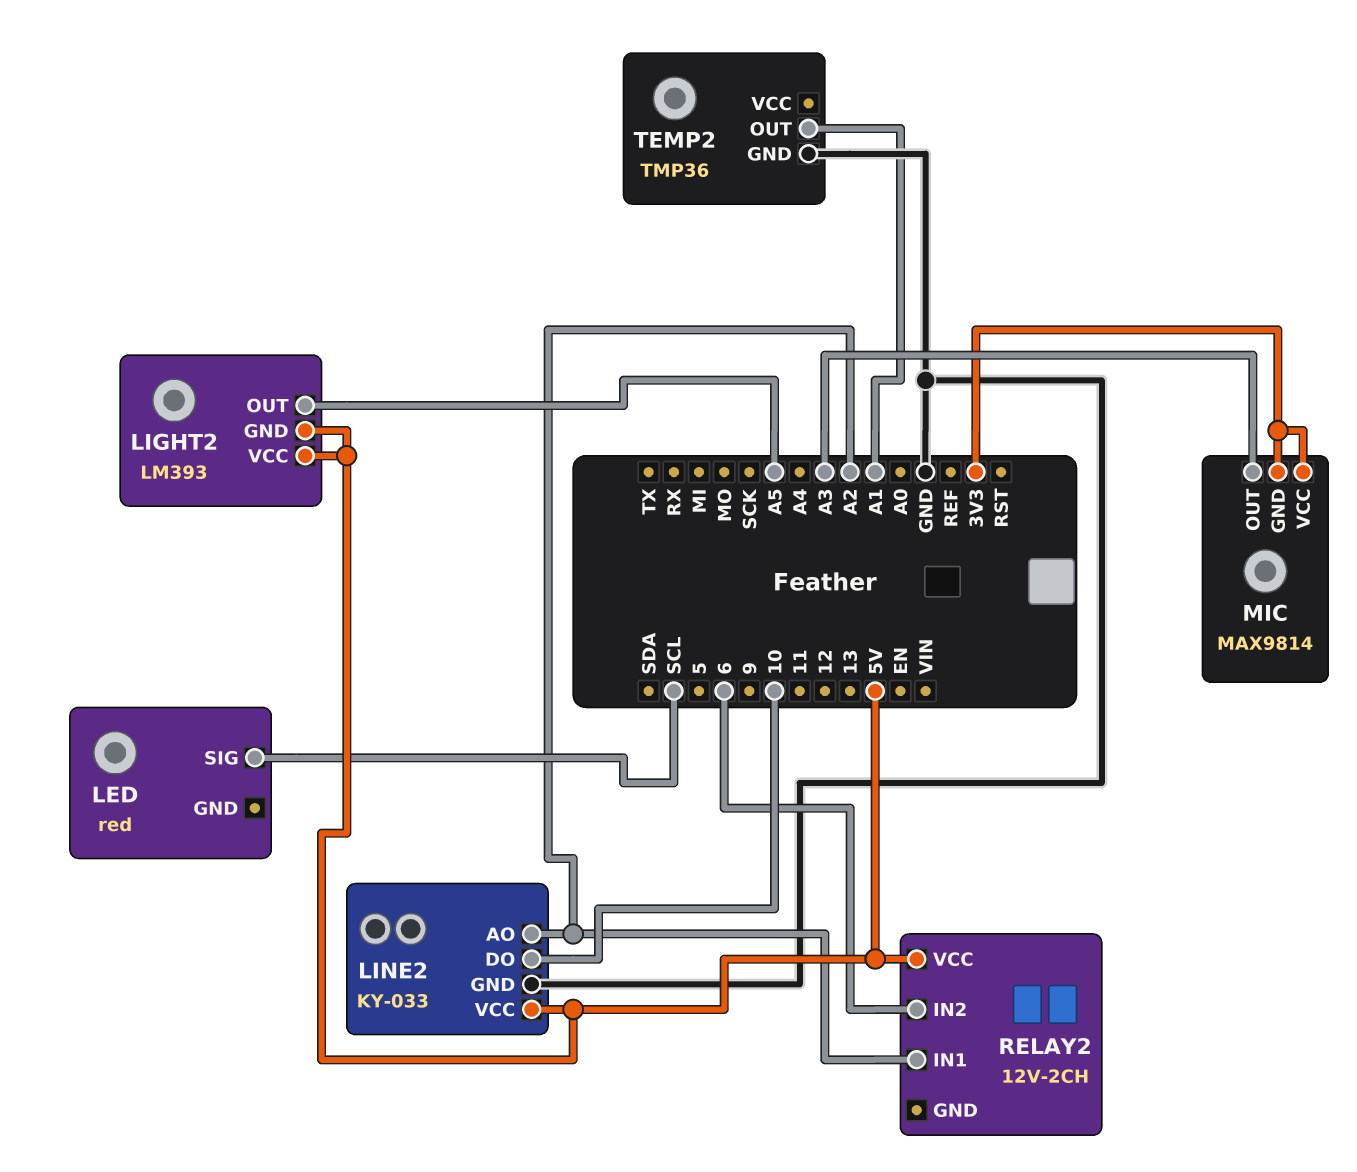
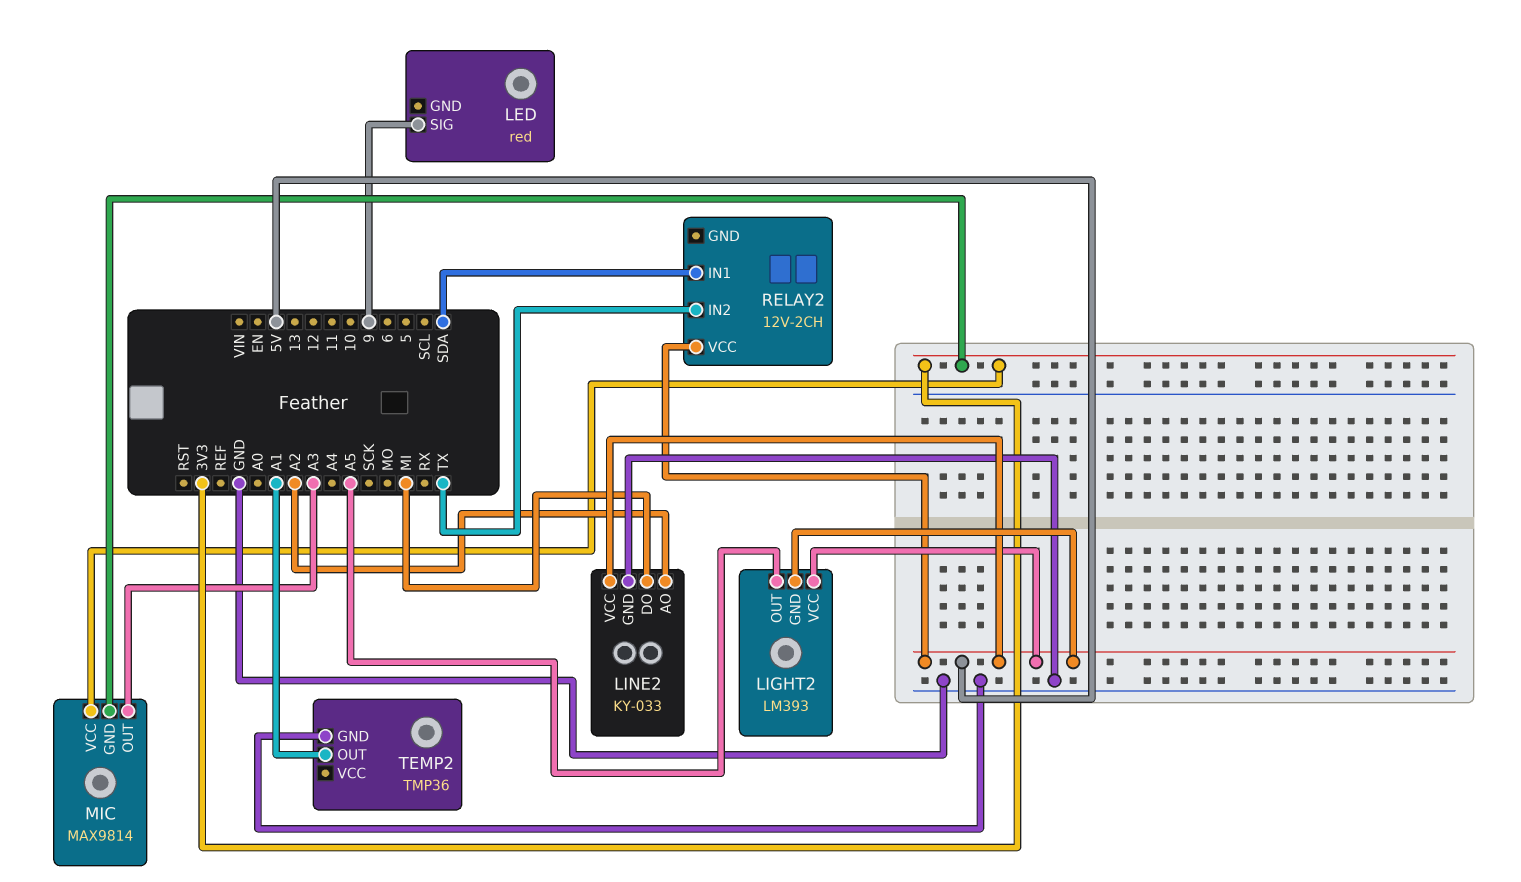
LED pin SIG: SCL -> 9
LINE2 pin DO: 10 -> MI
RELAY2 pin IN1: A2 -> SDA
RELAY2 pin IN2: 6 -> TX

